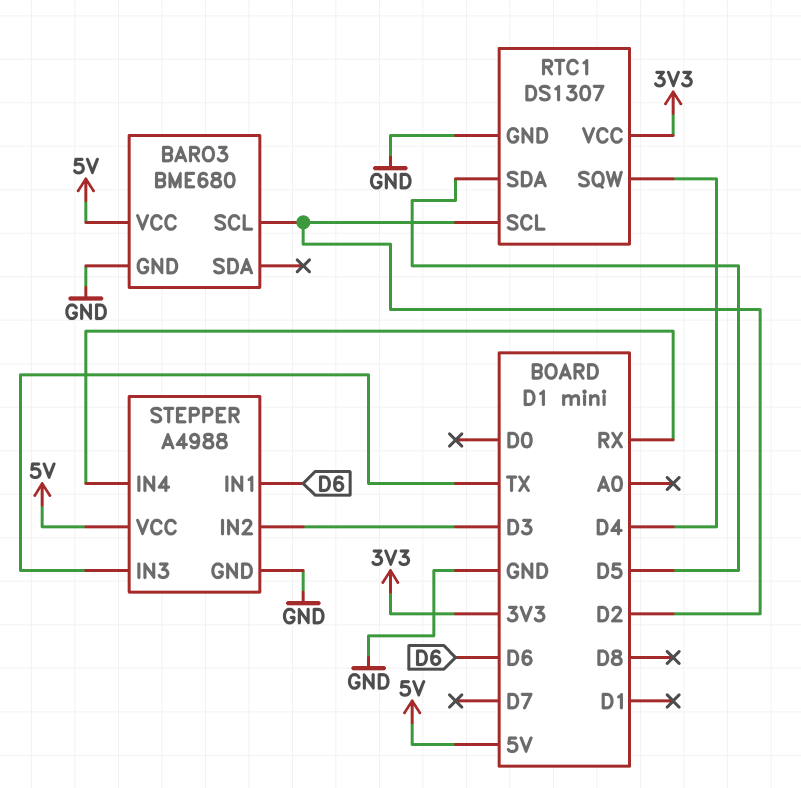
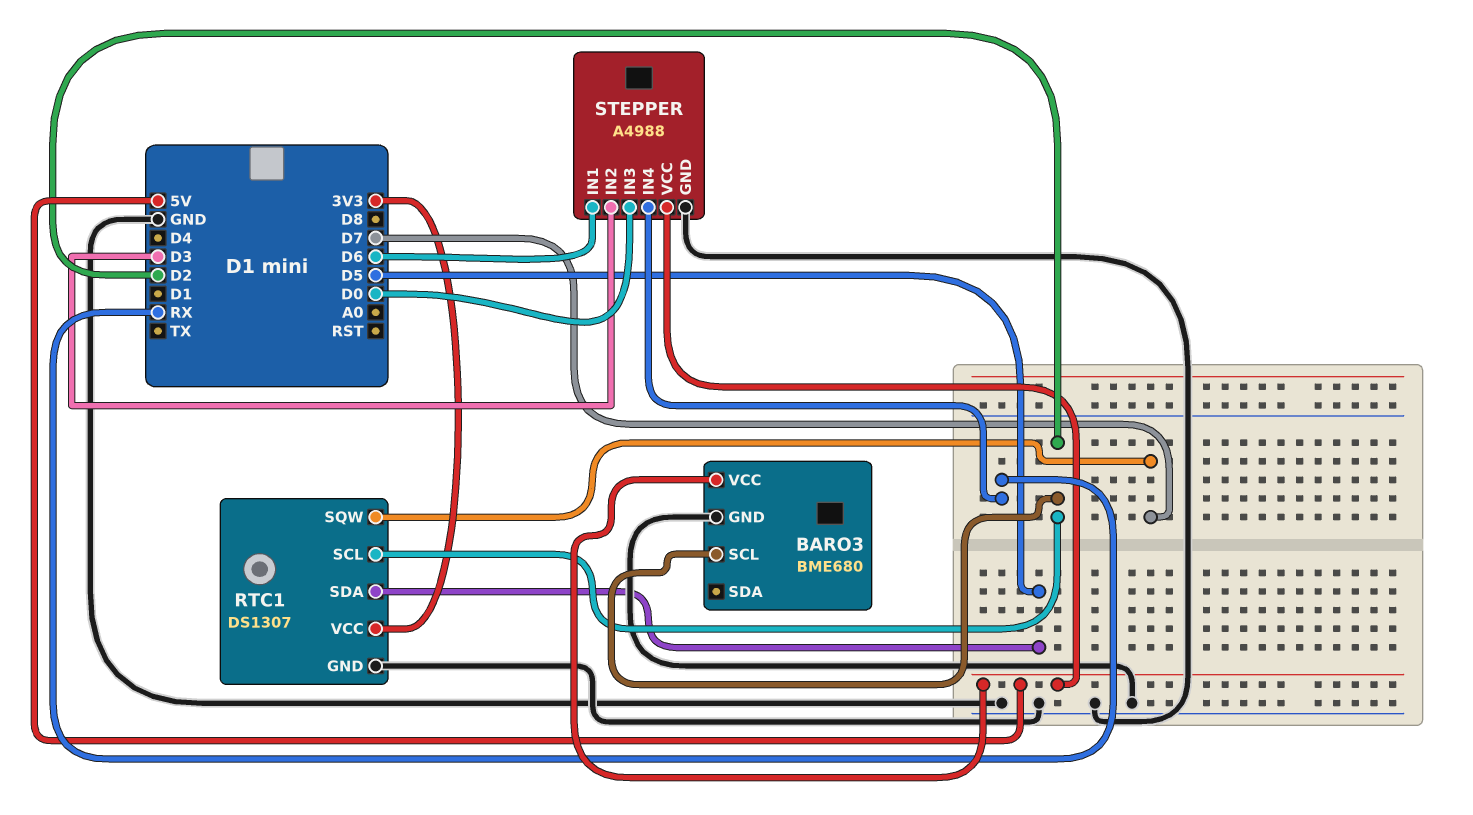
RTC1 pin SQW: D4 -> D7
STEPPER pin IN3: TX -> D0

